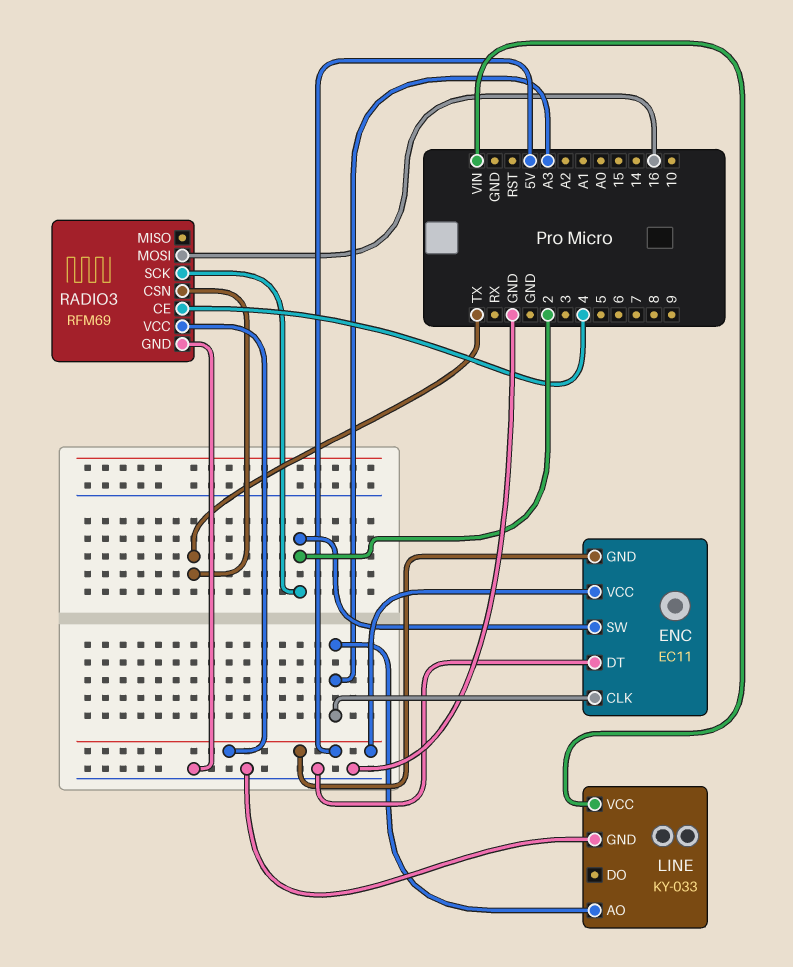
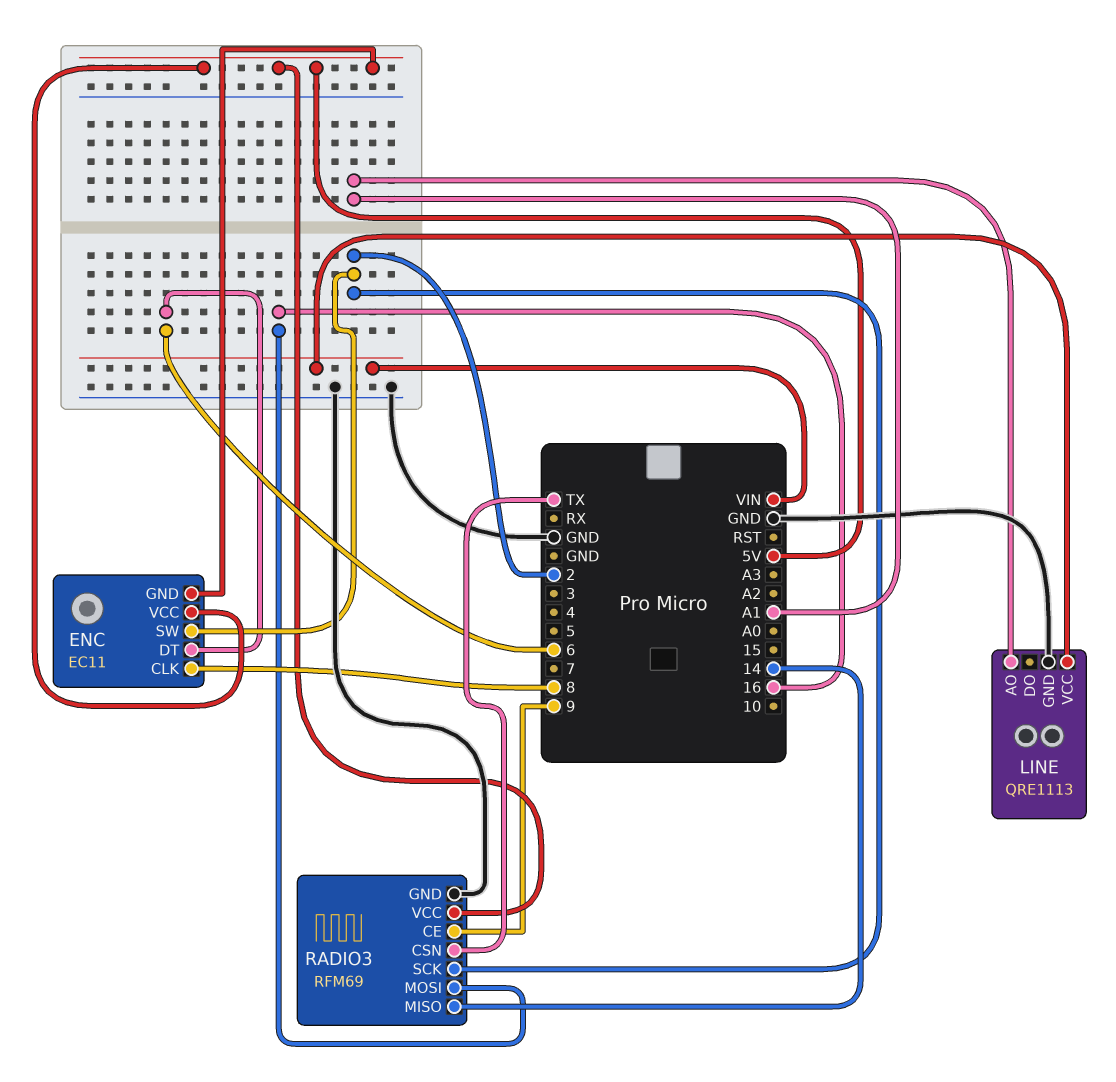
ENC pin CLK: A3 -> 8
ENC pin DT: GND -> 6
LINE: KY-033 -> QRE1113
LINE pin AO: A3 -> A1
RADIO3 pin CE: 4 -> 9
RADIO3 pin MISO: none -> 14

